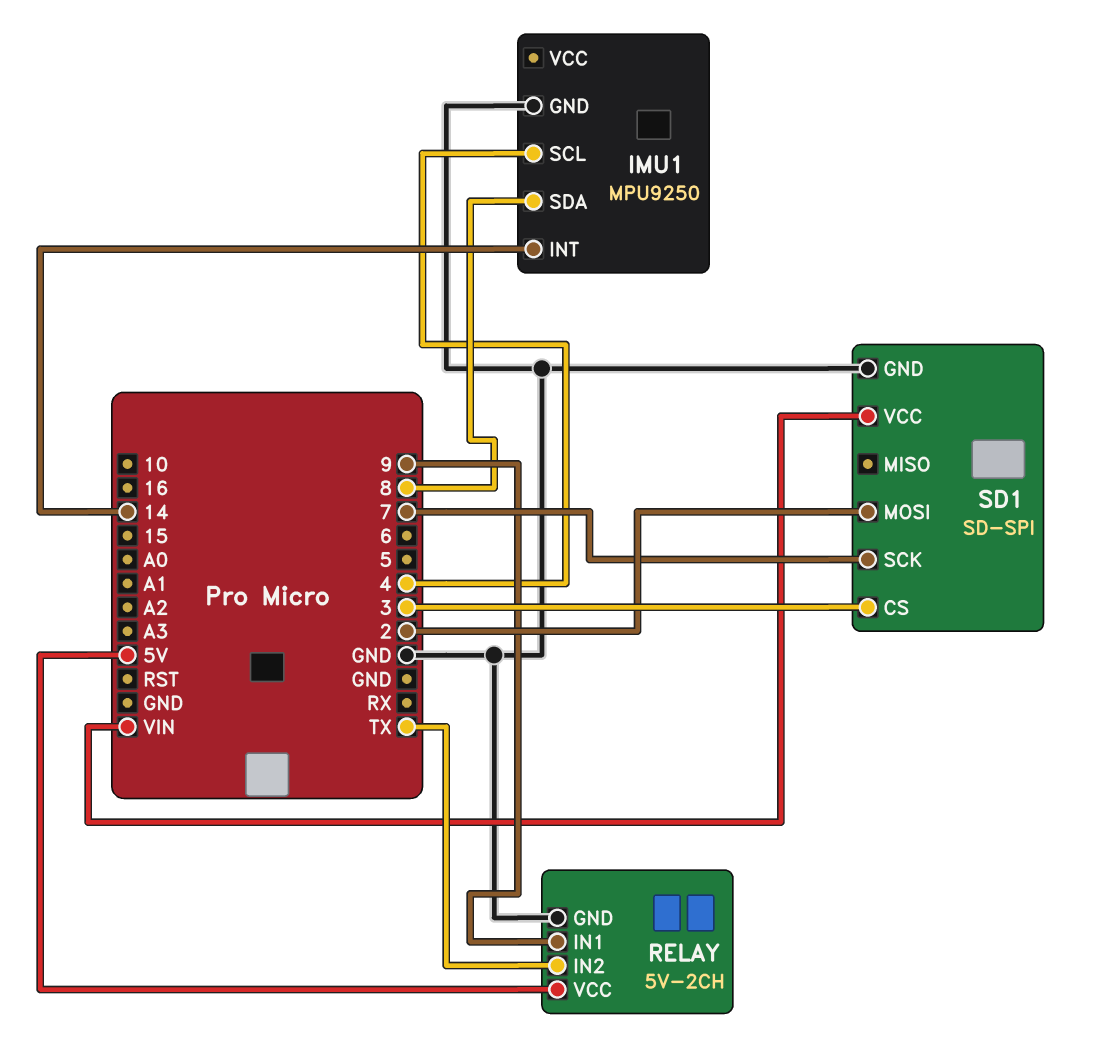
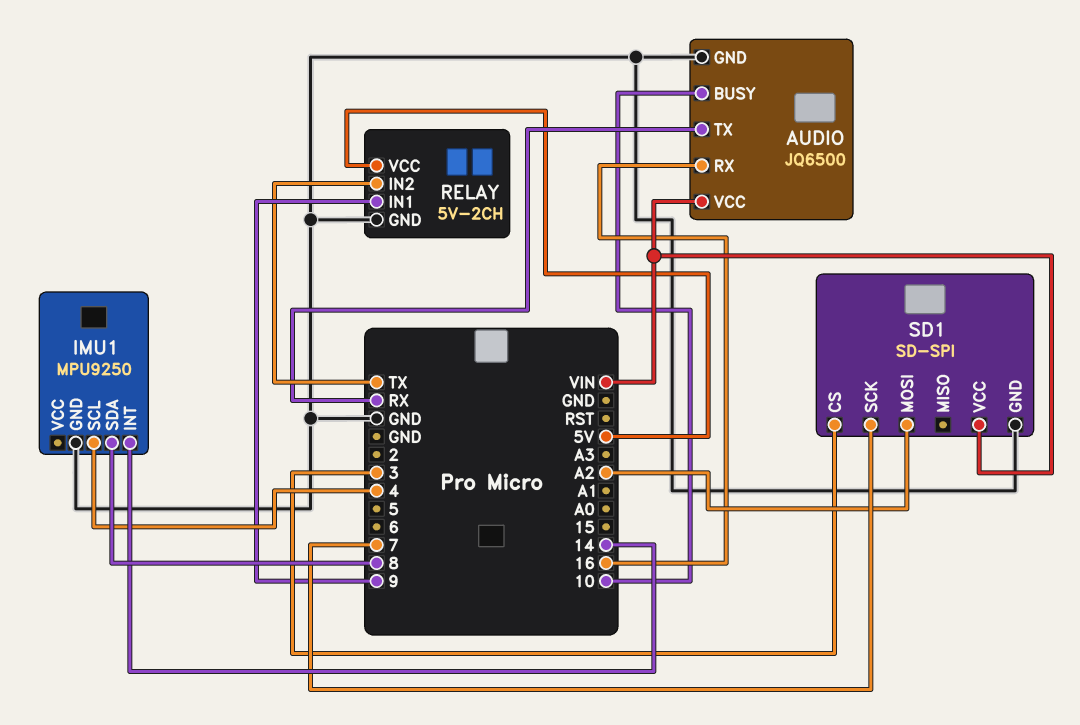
AUDIO: none -> JQ6500
AUDIO pin BUSY: none -> 10
AUDIO pin GND: none -> GND
AUDIO pin RX: none -> 16
AUDIO pin TX: none -> RX
AUDIO pin VCC: none -> VIN
SD1 pin MOSI: 2 -> A2

